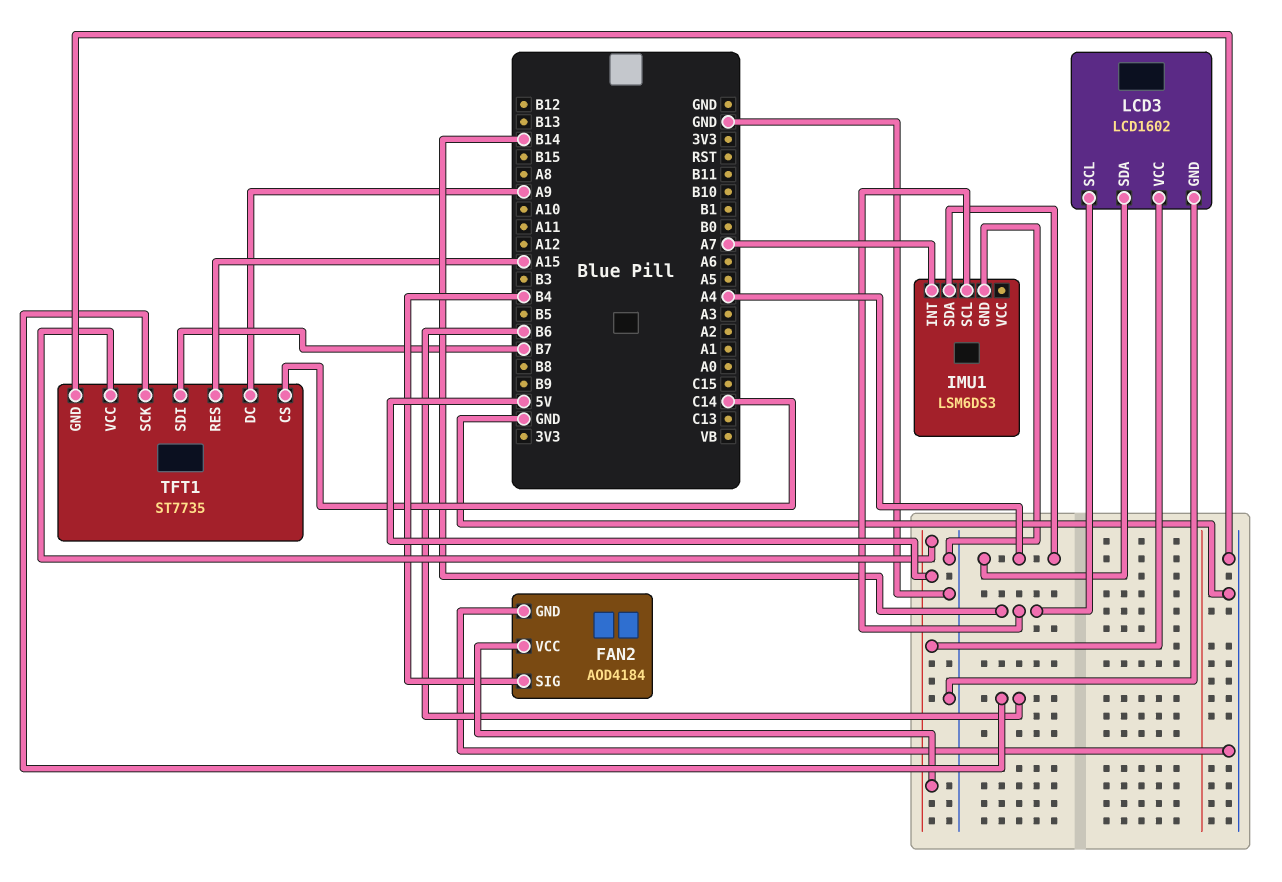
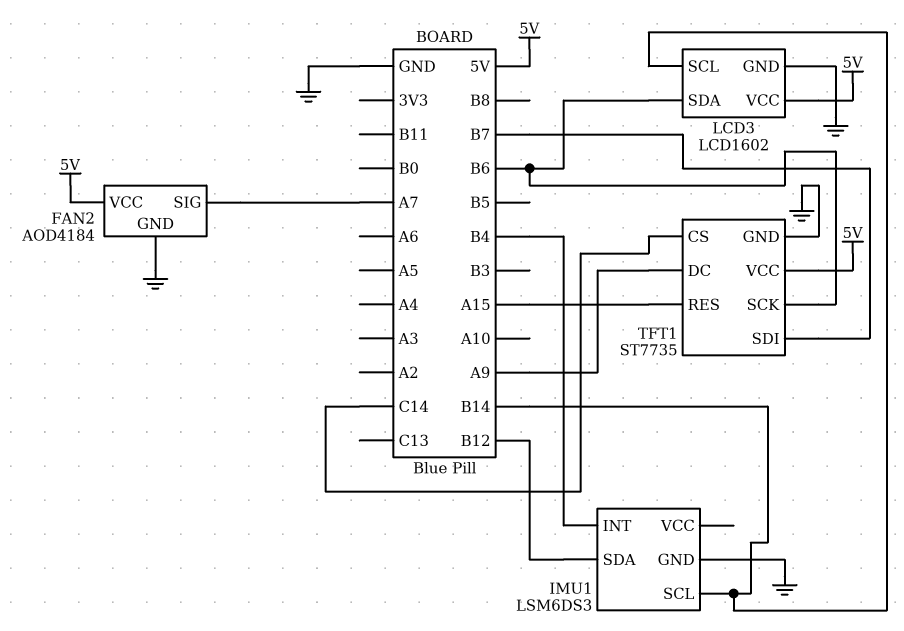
FAN2 pin SIG: B4 -> A7
IMU1 pin INT: A7 -> B4
IMU1 pin SDA: A4 -> B12
LCD3 pin SDA: A4 -> B6

